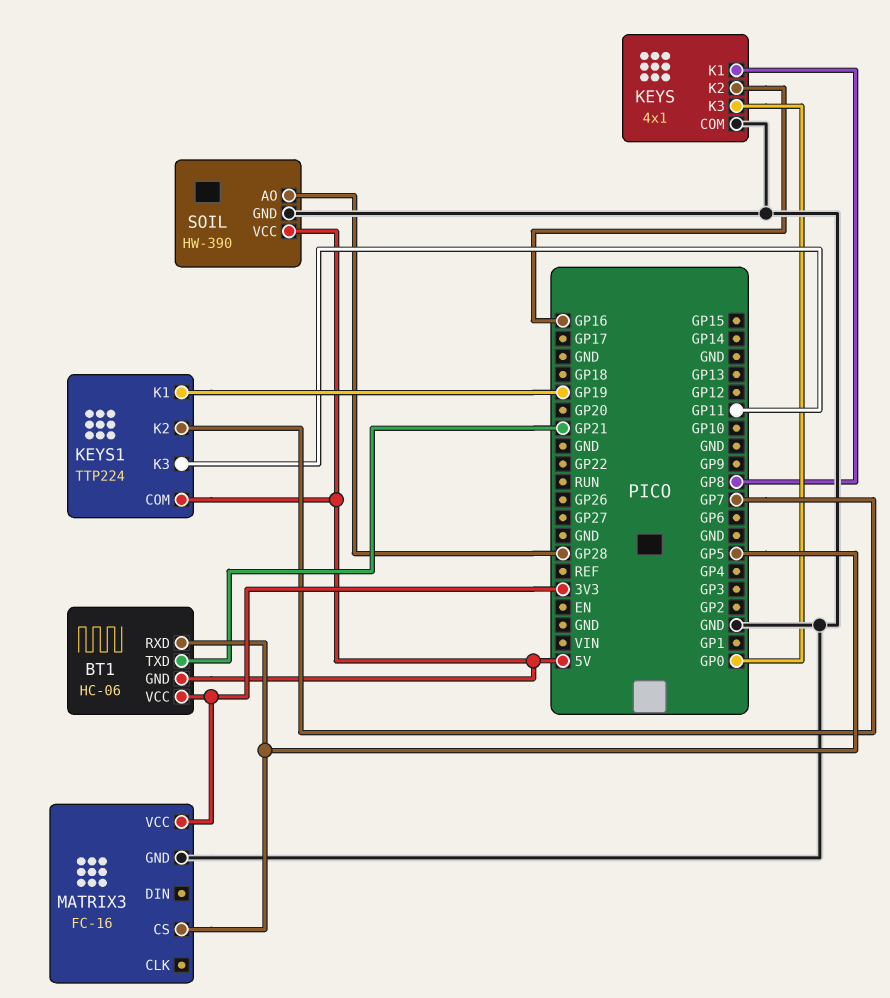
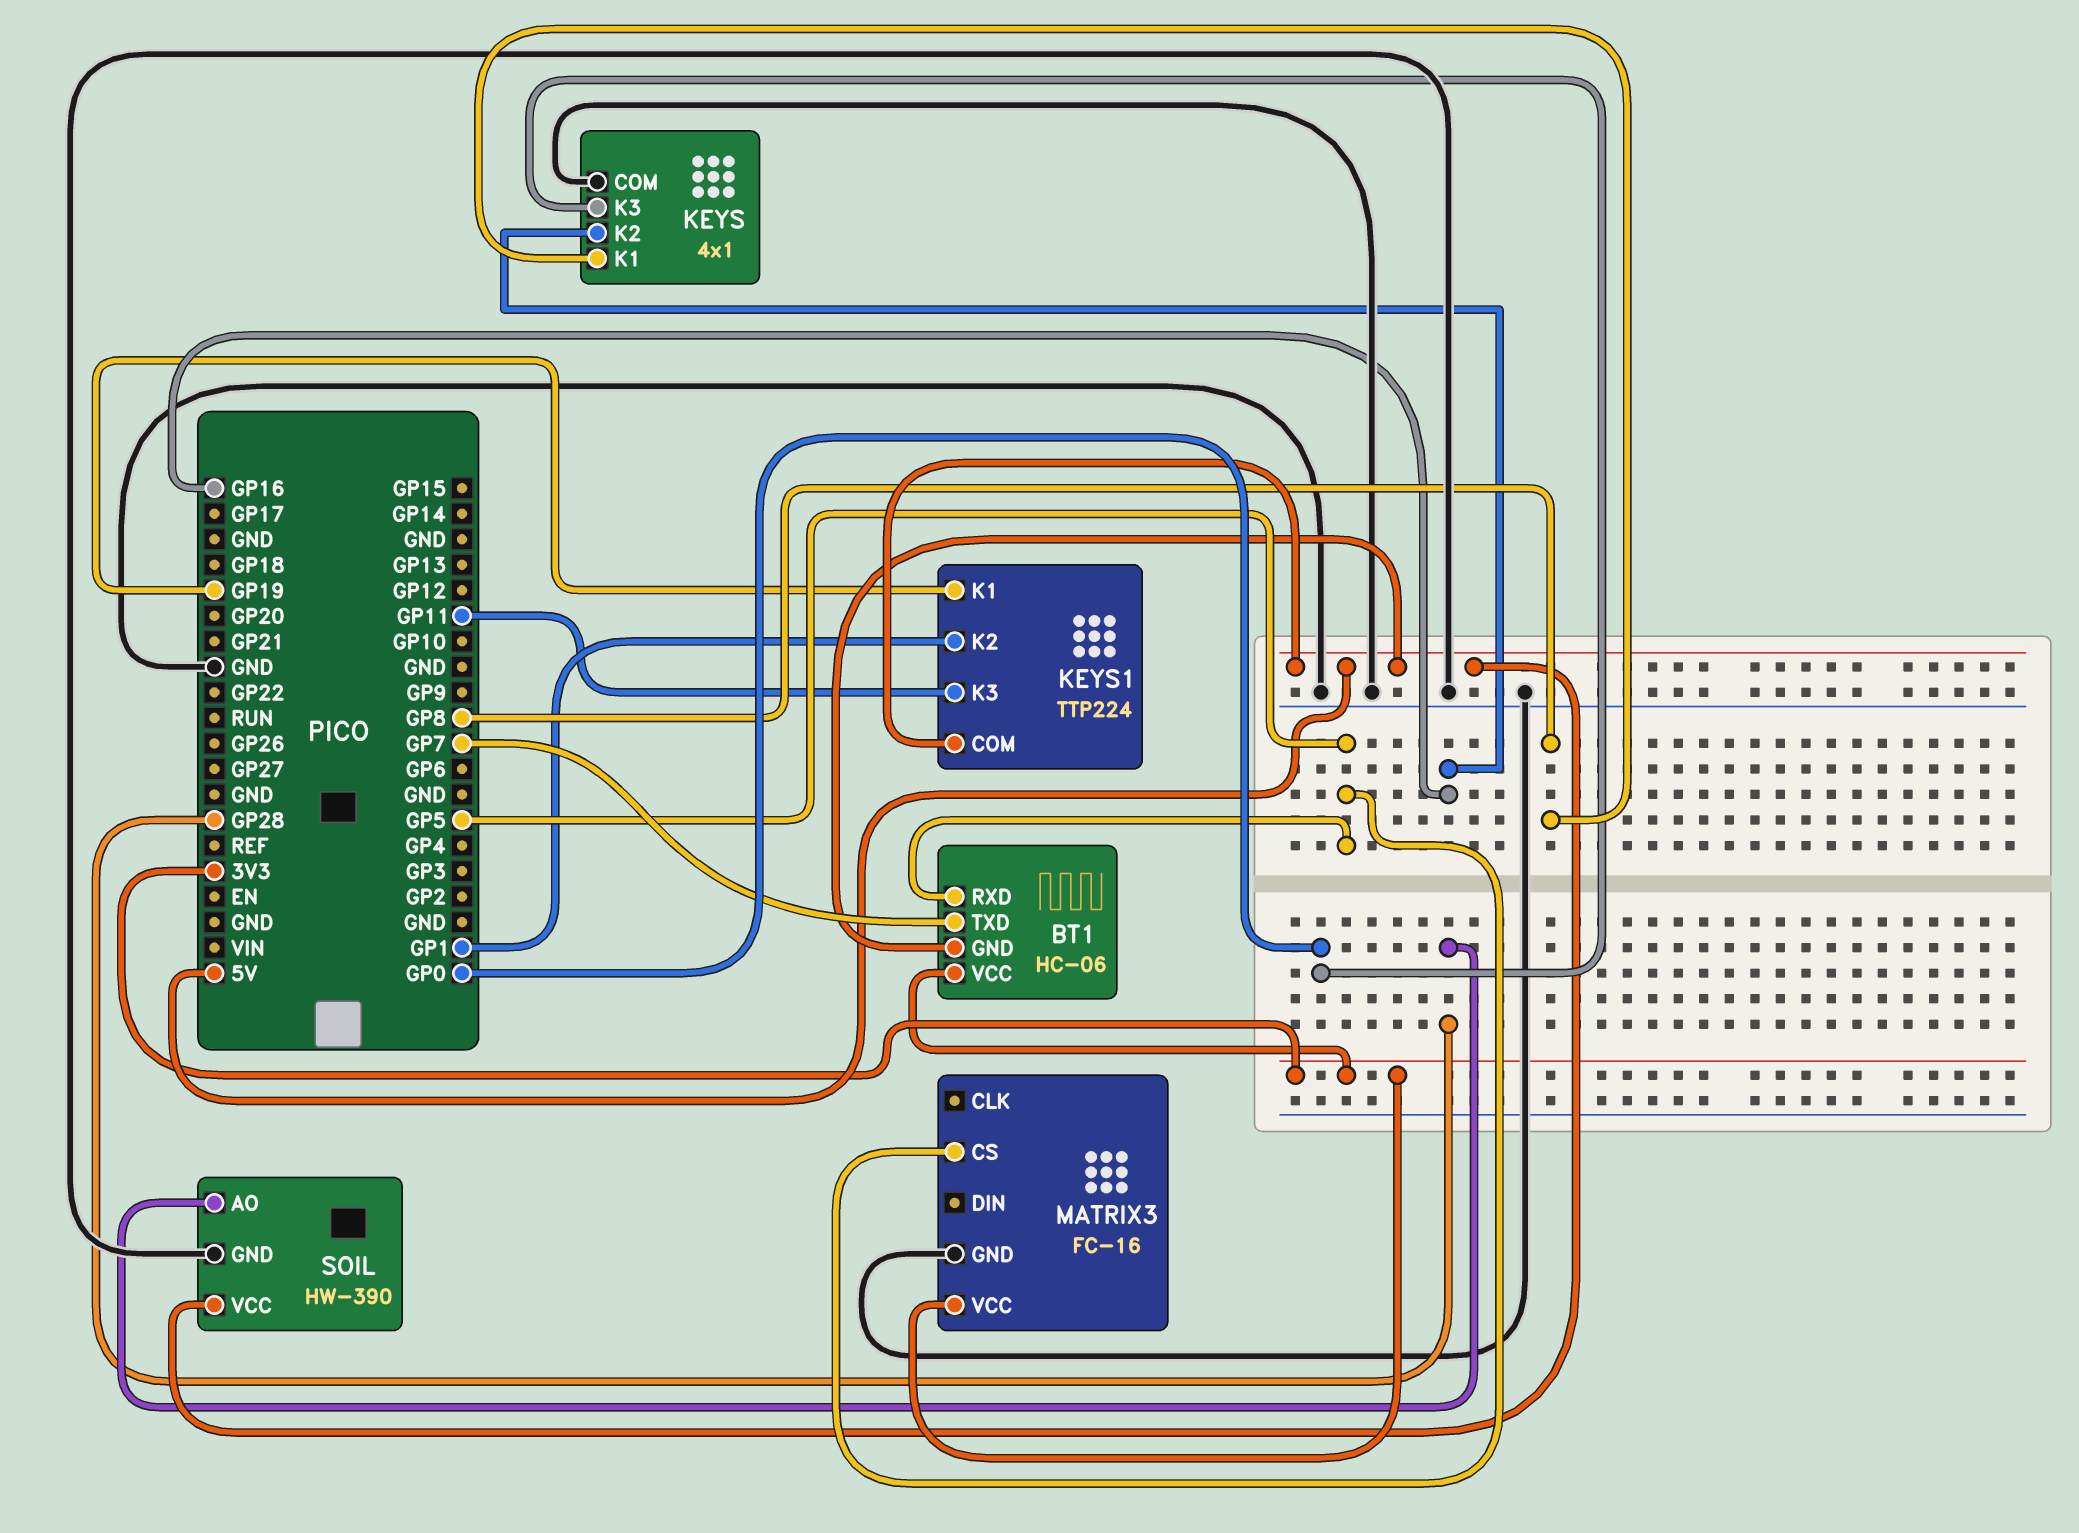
BT1 pin TXD: GP21 -> GP7
KEYS1 pin K2: GP7 -> GP1

